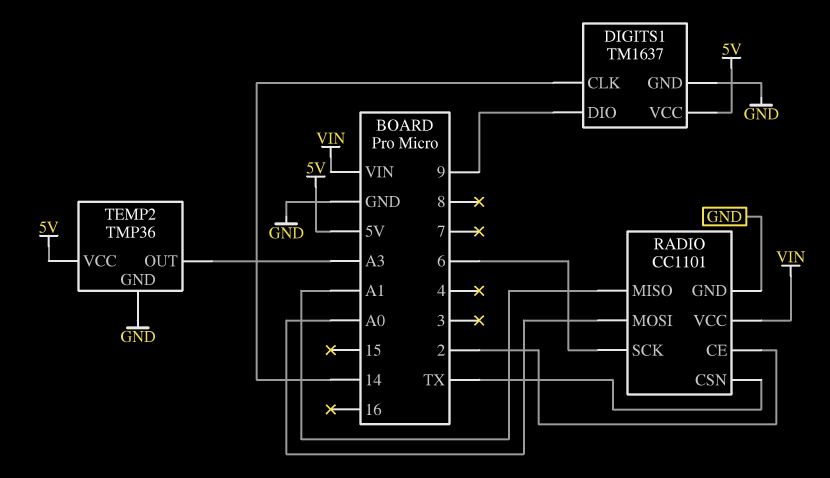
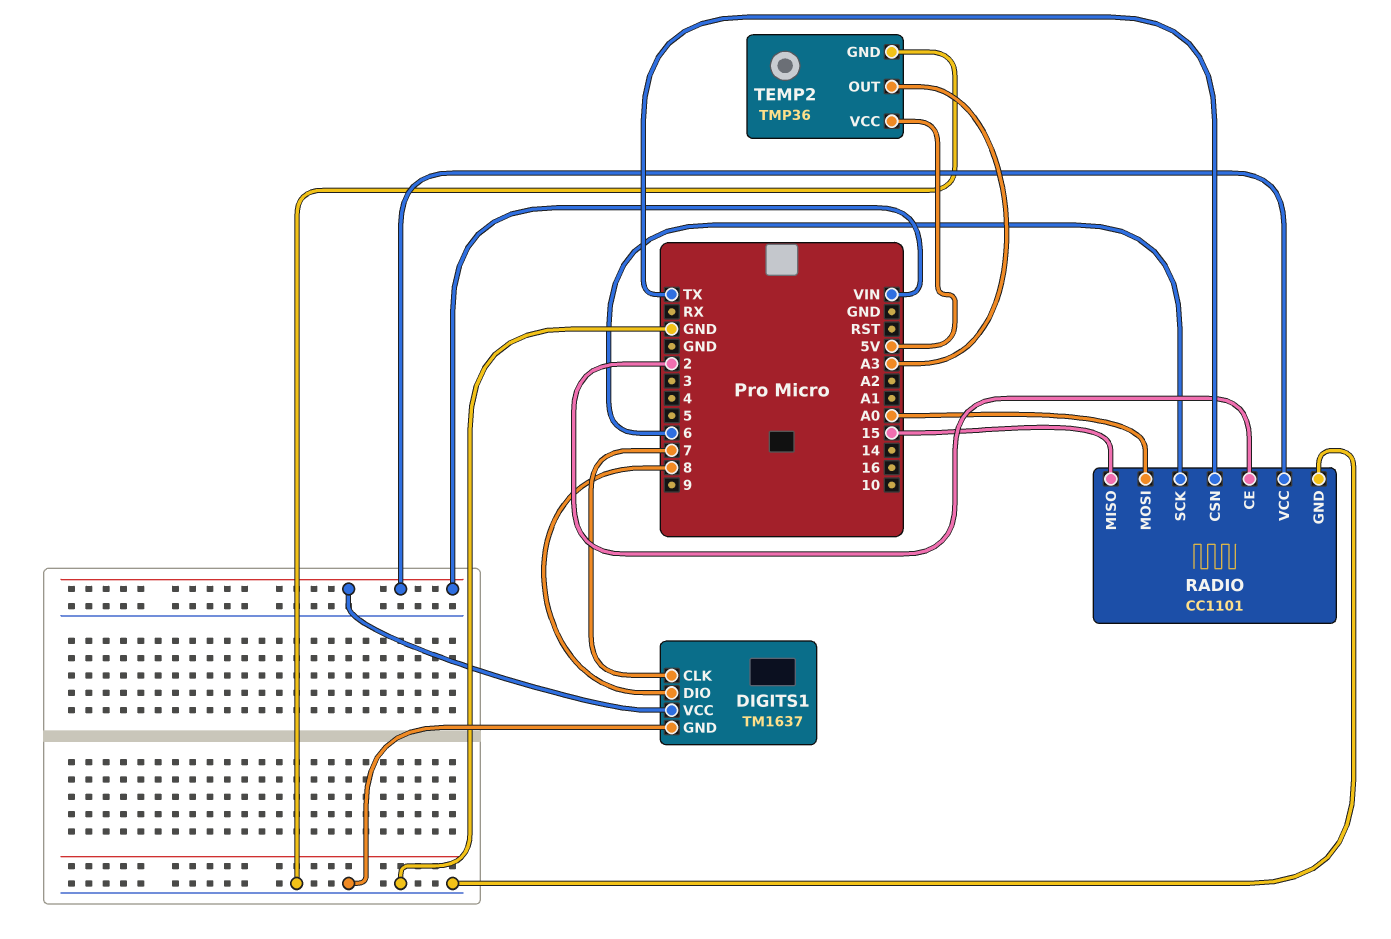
DIGITS1 pin CLK: 14 -> 7
DIGITS1 pin DIO: 9 -> 8
DIGITS1 pin VCC: 5V -> VIN
RADIO pin MISO: A1 -> 15

